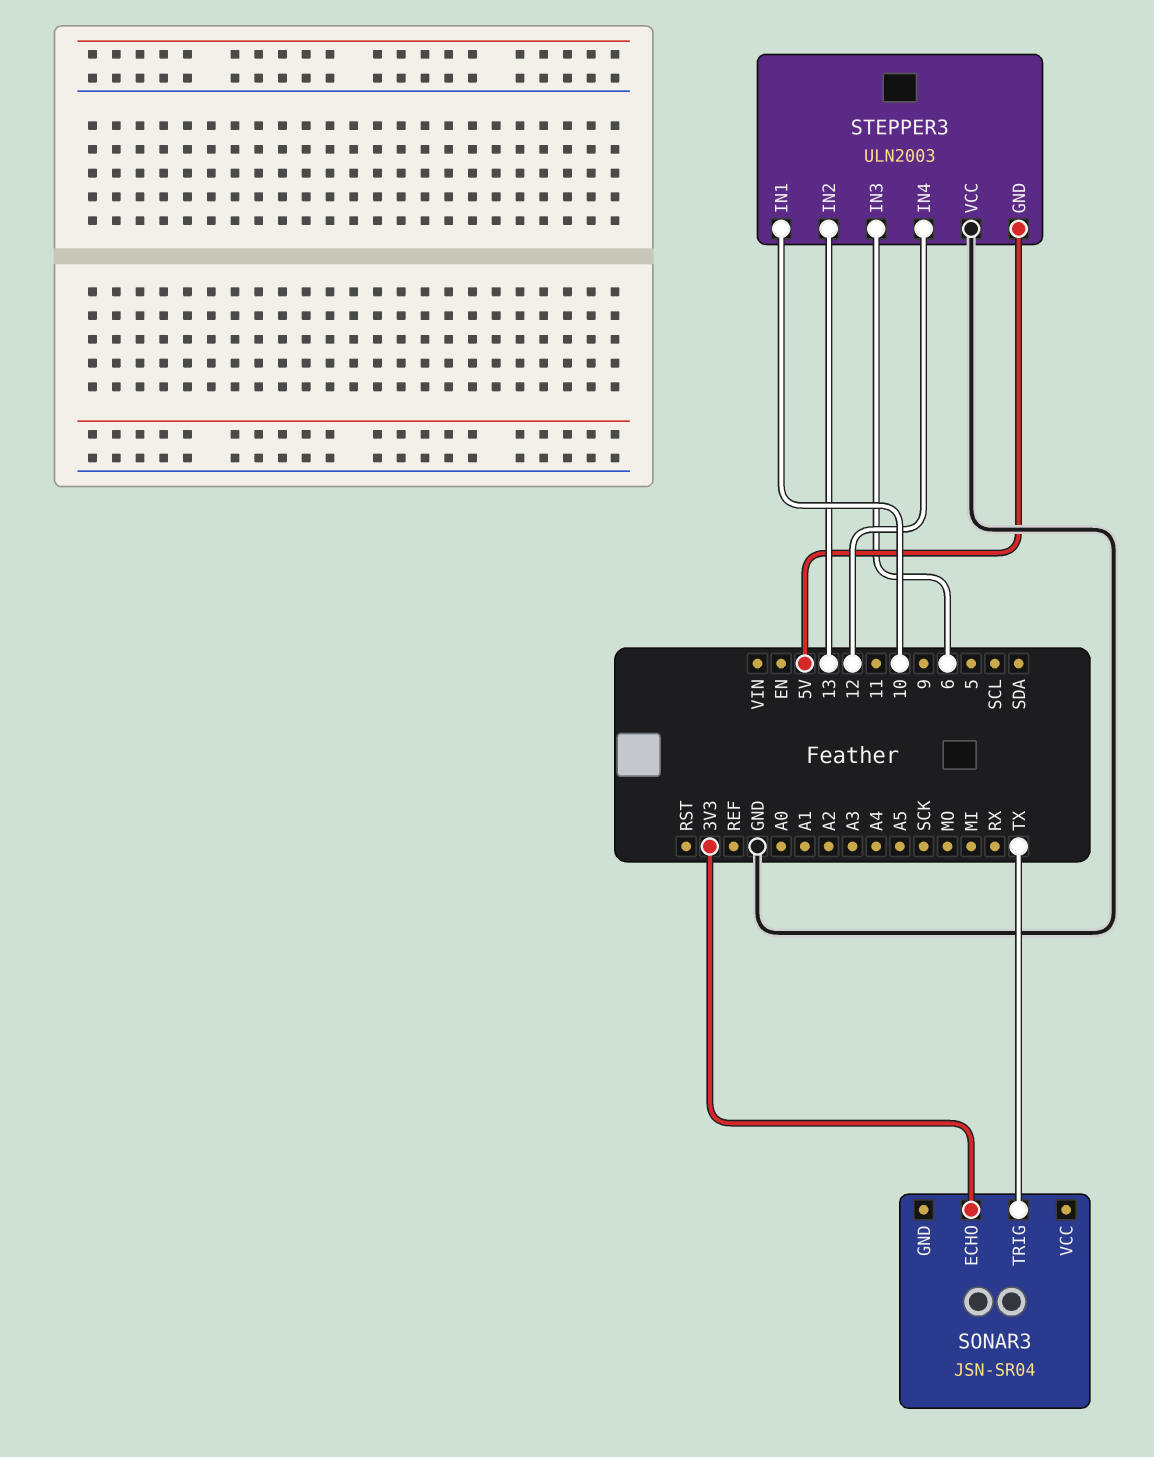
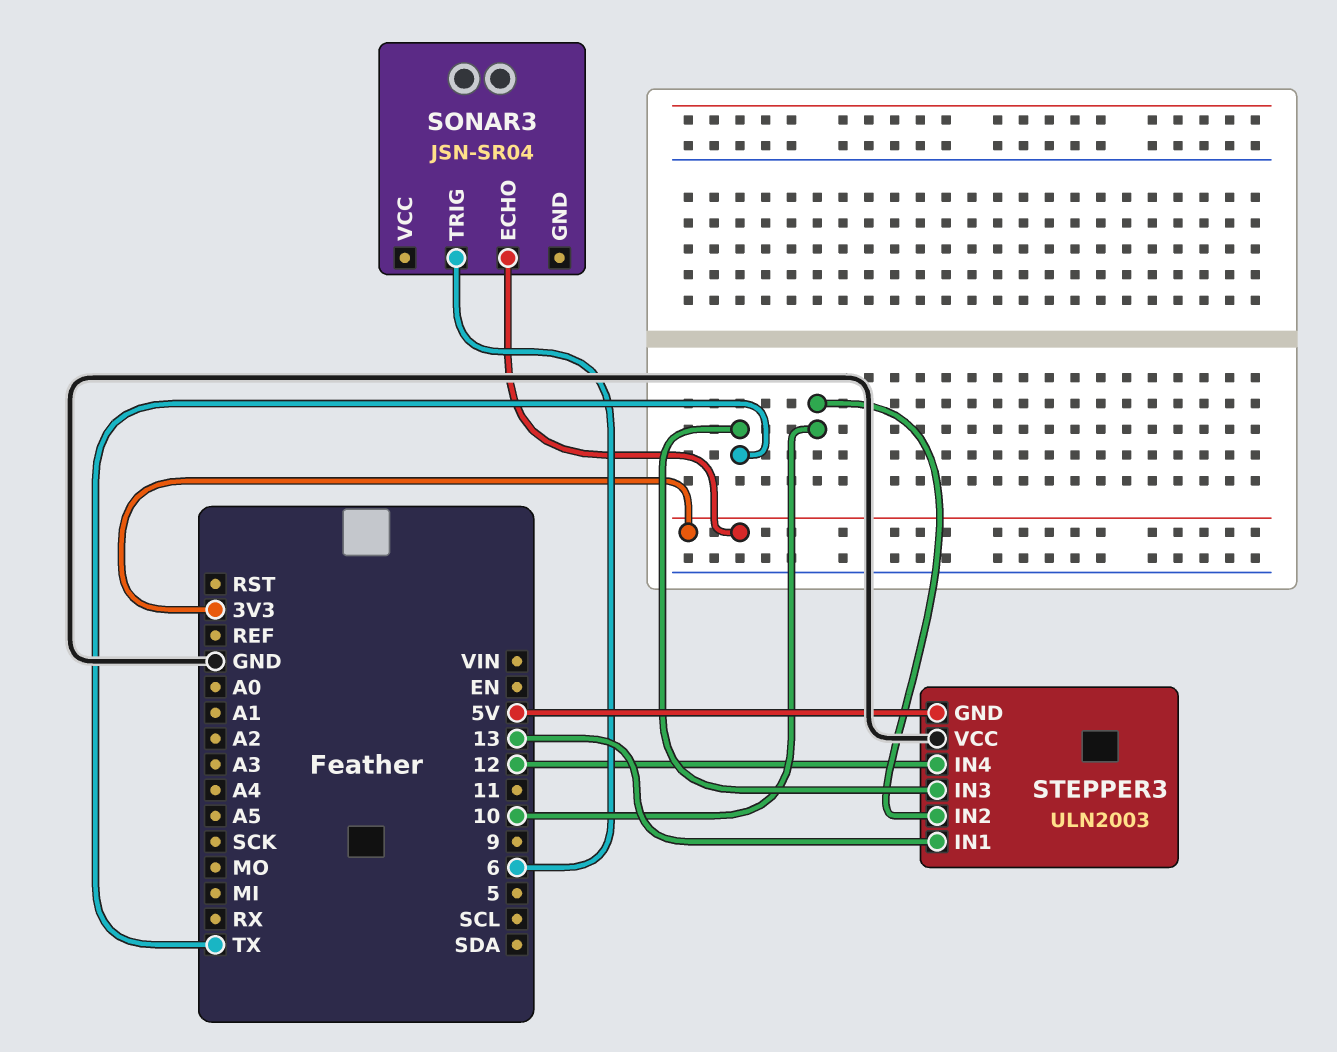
SONAR3 pin TRIG: TX -> 6
STEPPER3 pin IN1: 10 -> 13
STEPPER3 pin IN2: 13 -> 10
STEPPER3 pin IN3: 6 -> TX

